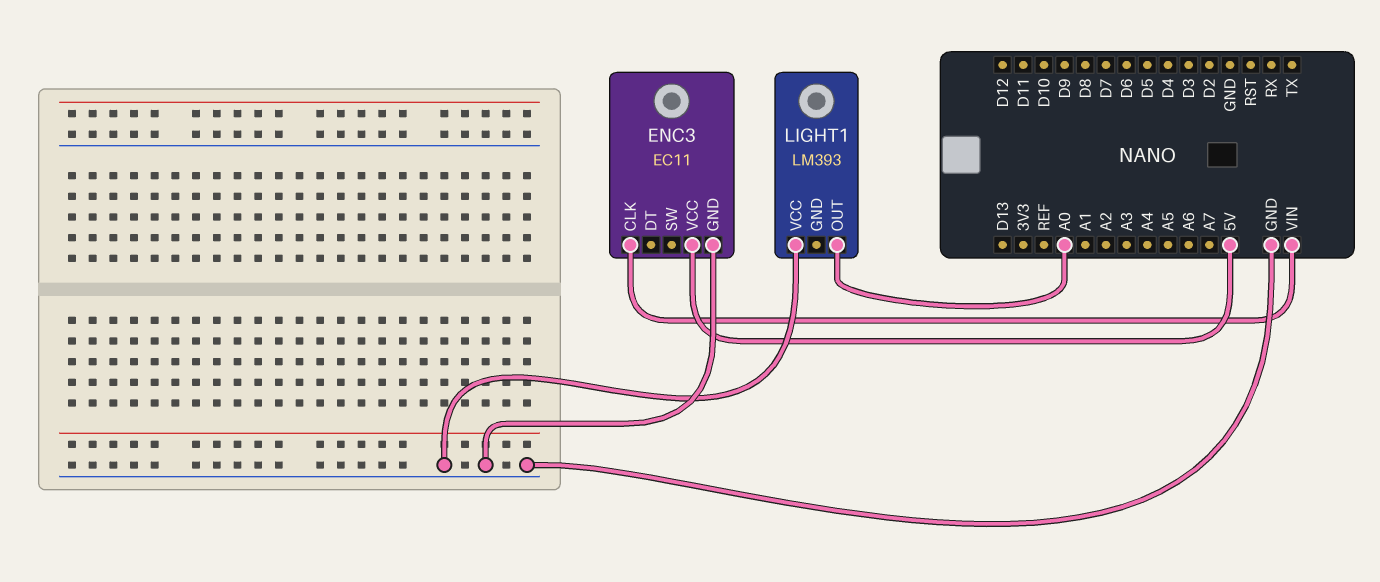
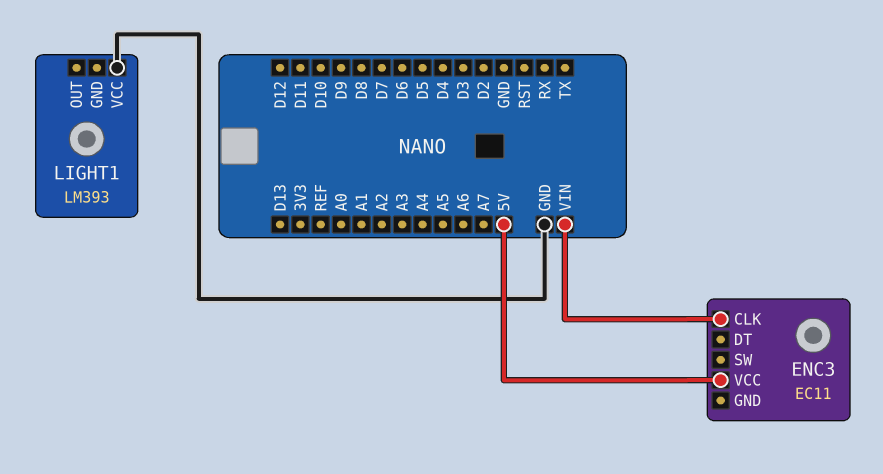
ENC3 pin GND: GND -> none
LIGHT1 pin OUT: A0 -> none

